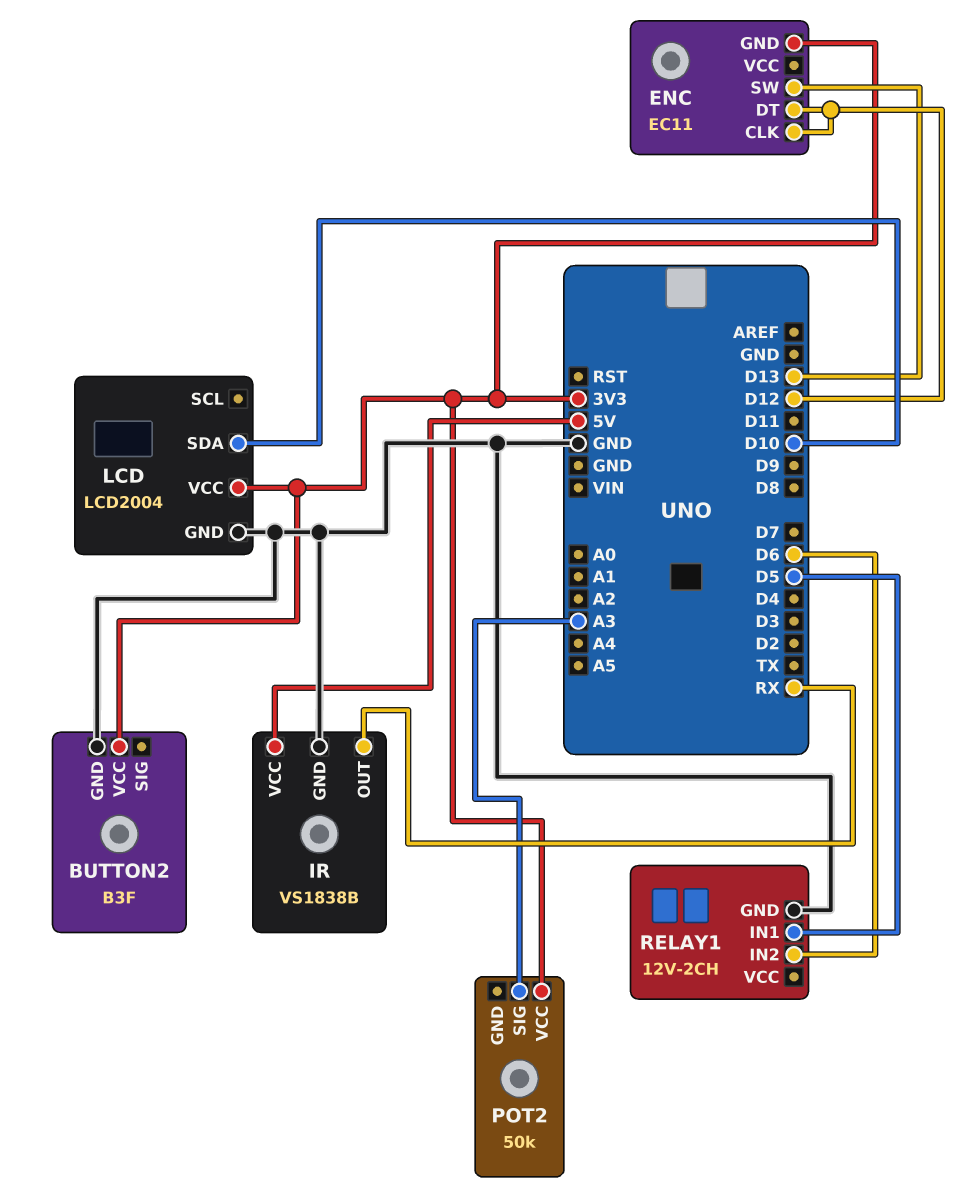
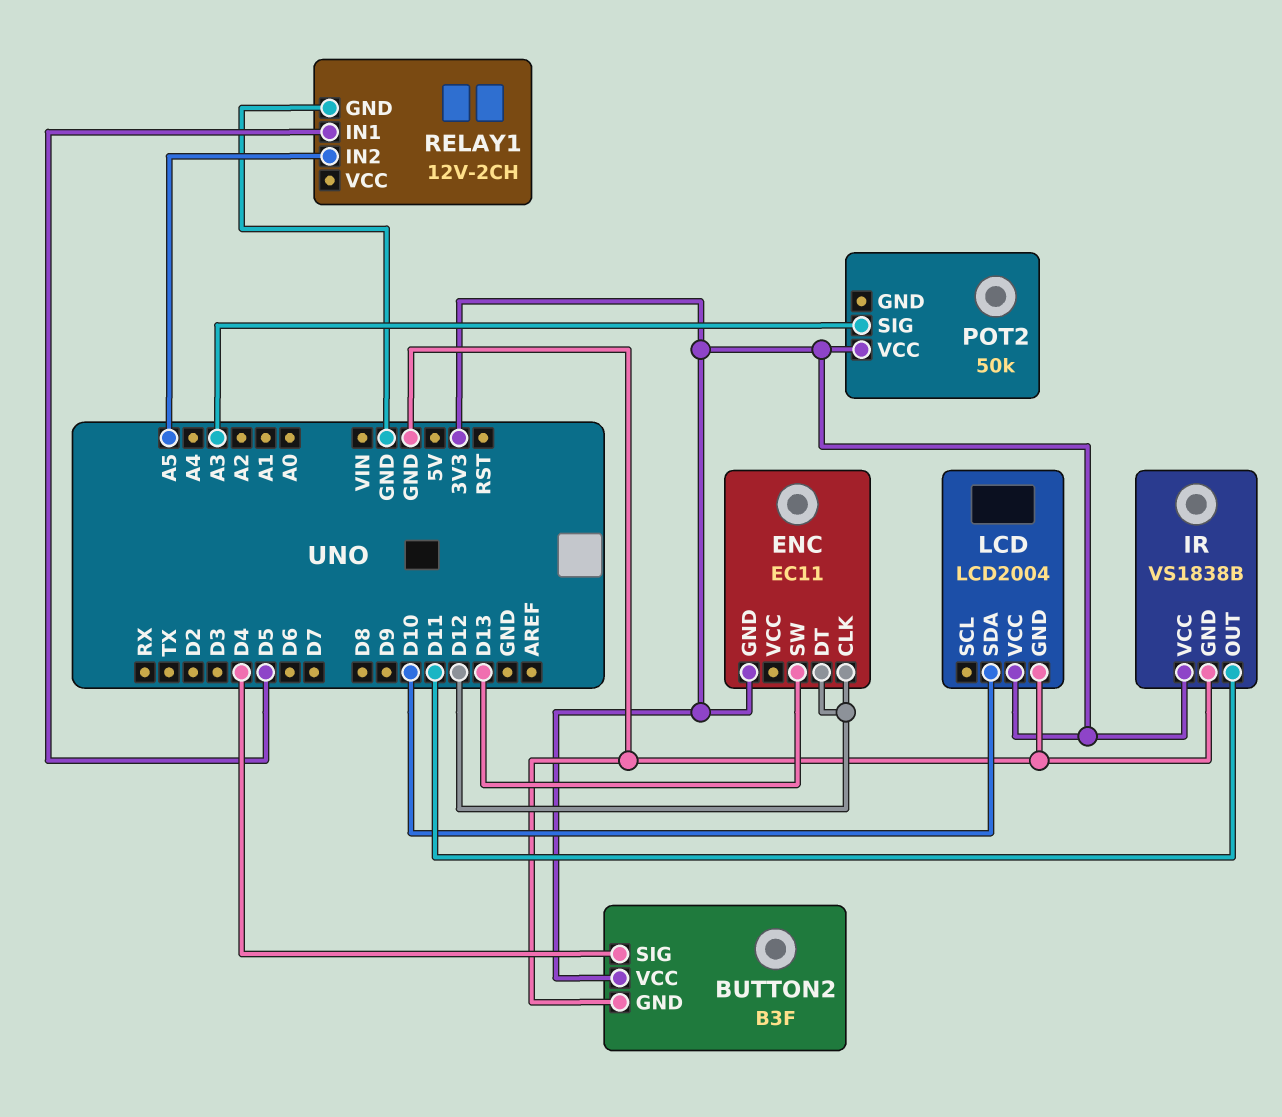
BUTTON2 pin SIG: none -> D4
IR pin OUT: RX -> D11
IR pin VCC: 5V -> 3V3
RELAY1 pin IN2: D6 -> A5

